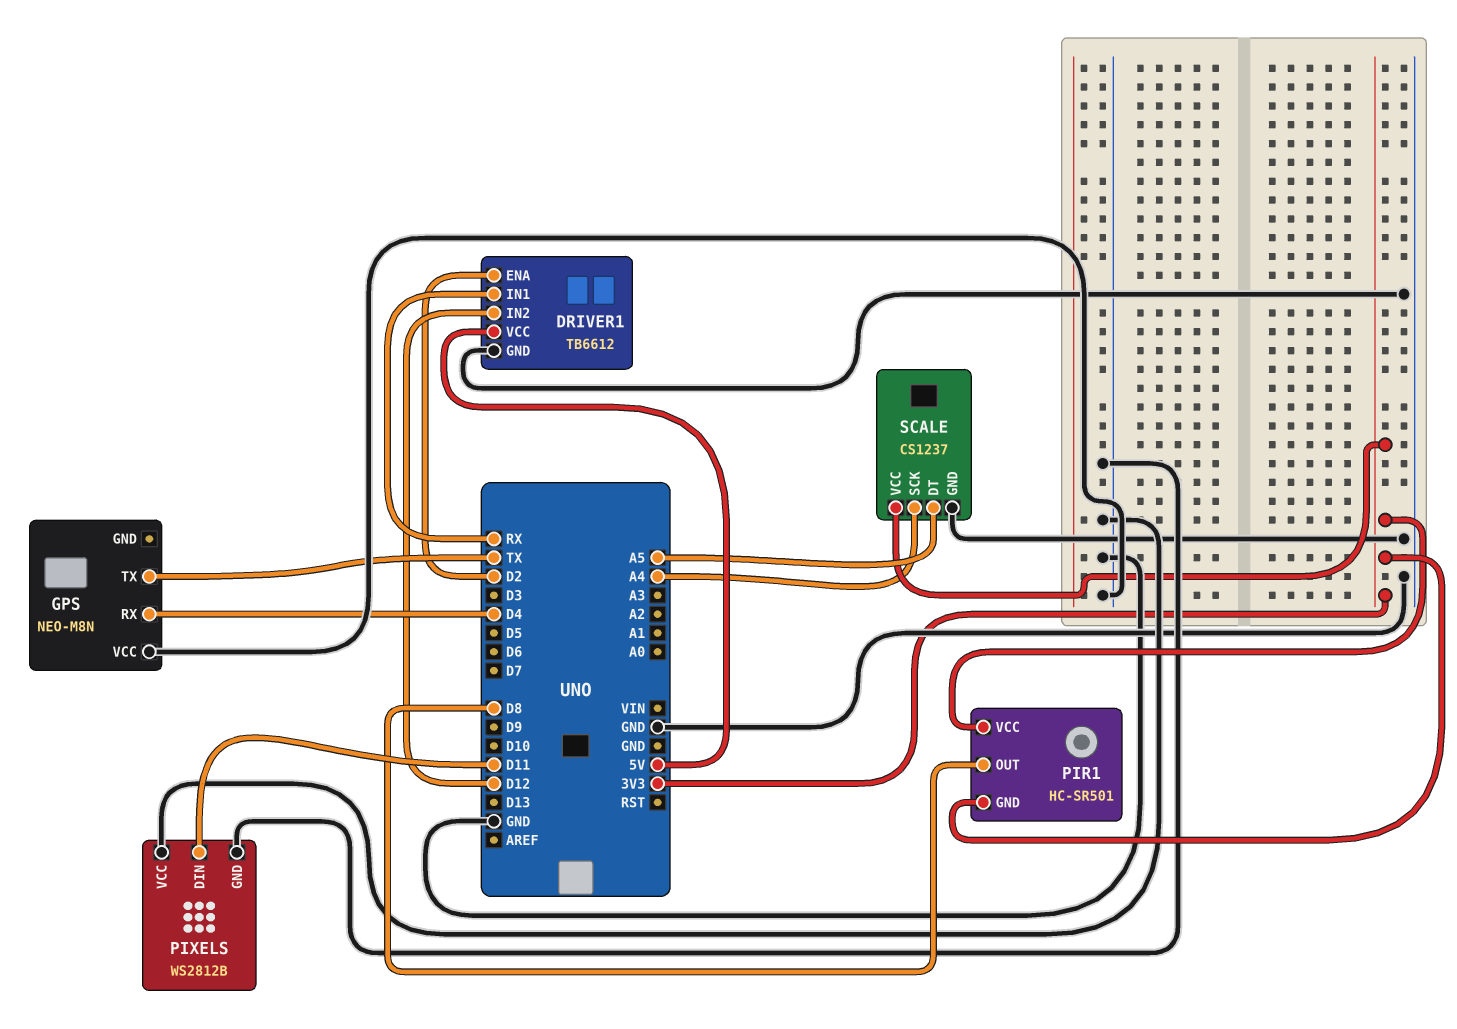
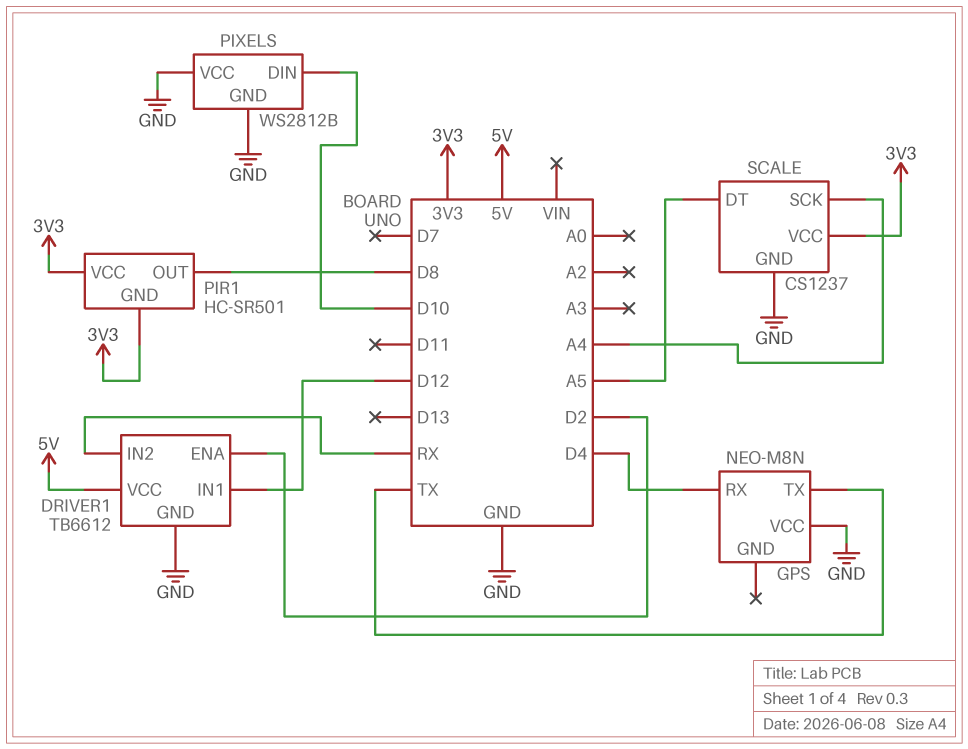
DRIVER1 pin IN1: RX -> D12
DRIVER1 pin IN2: D12 -> RX
PIXELS pin DIN: D11 -> D10

